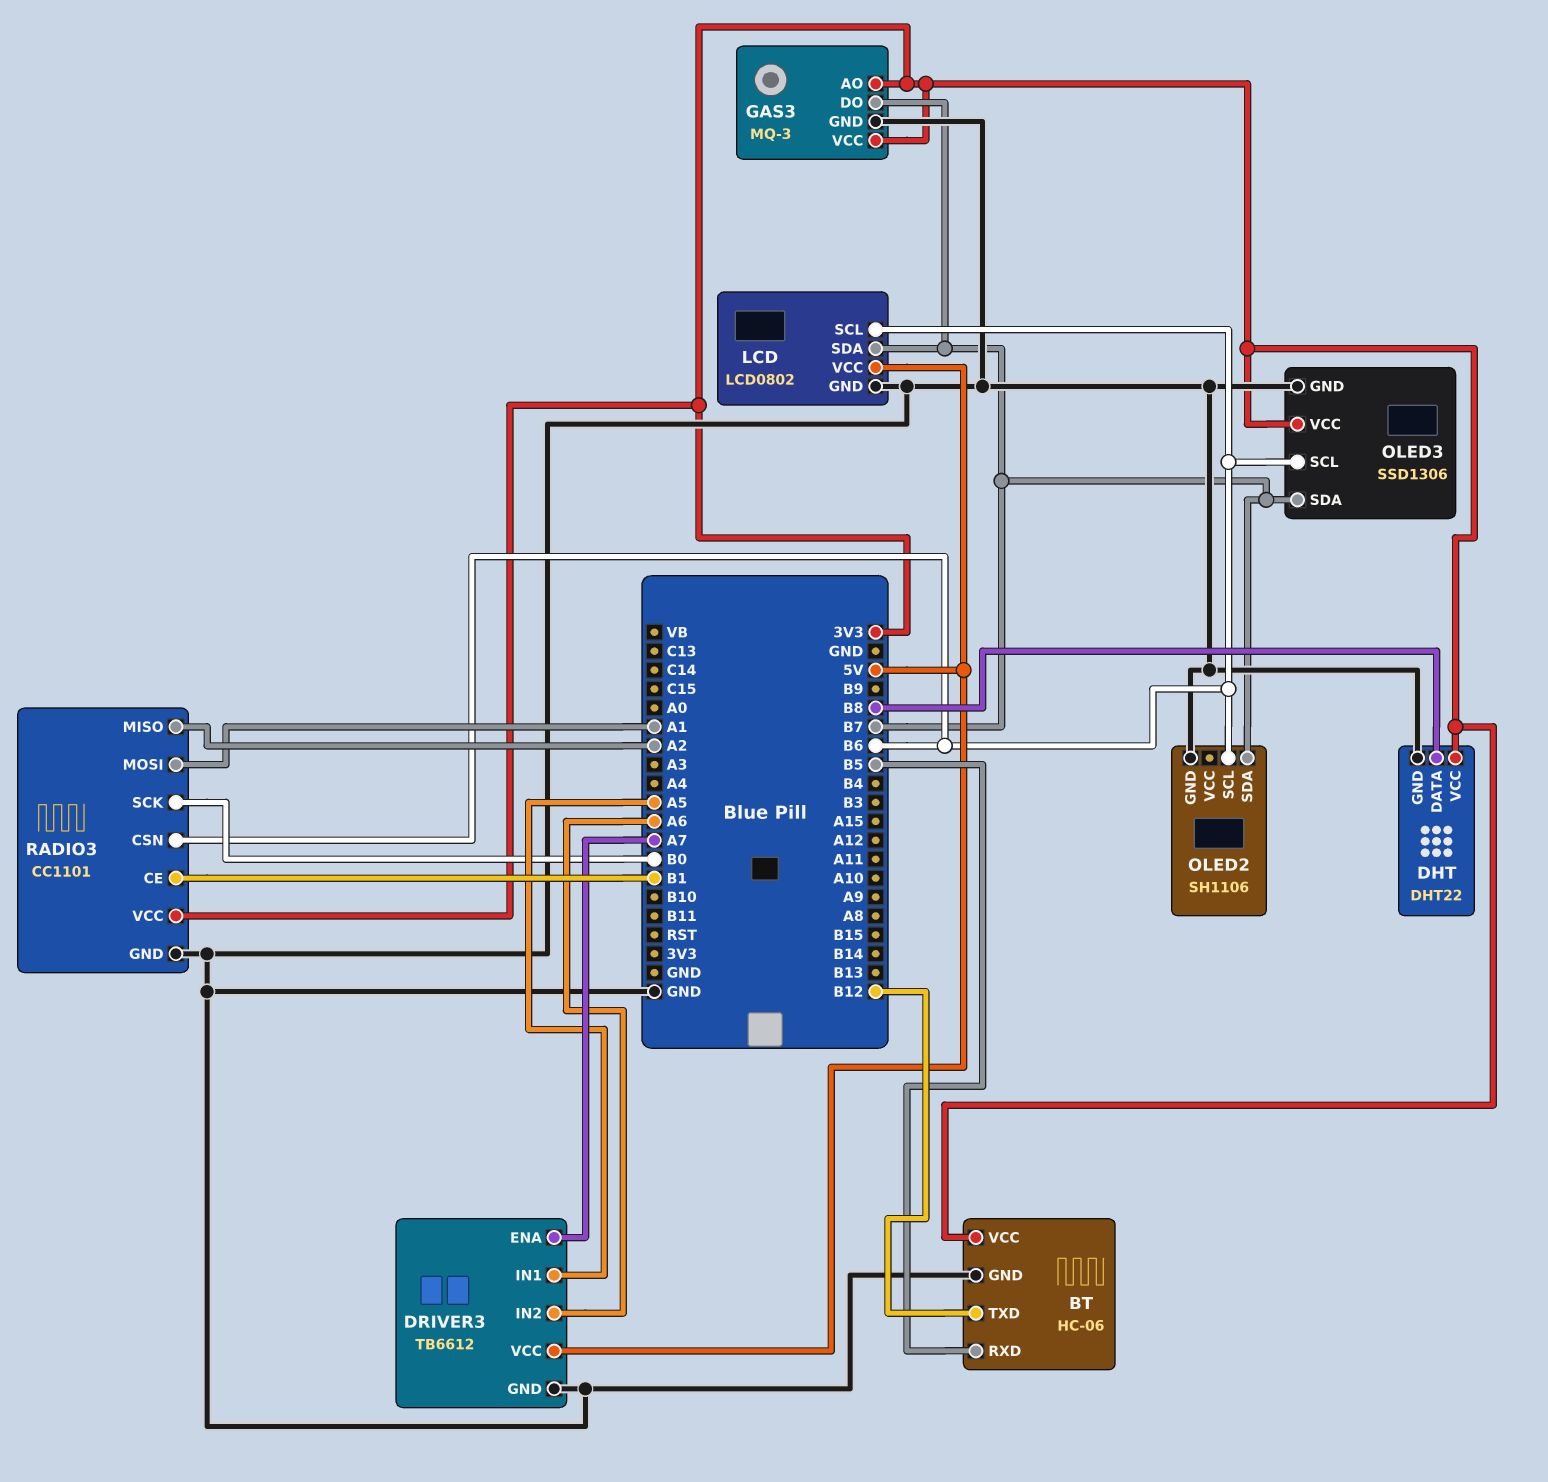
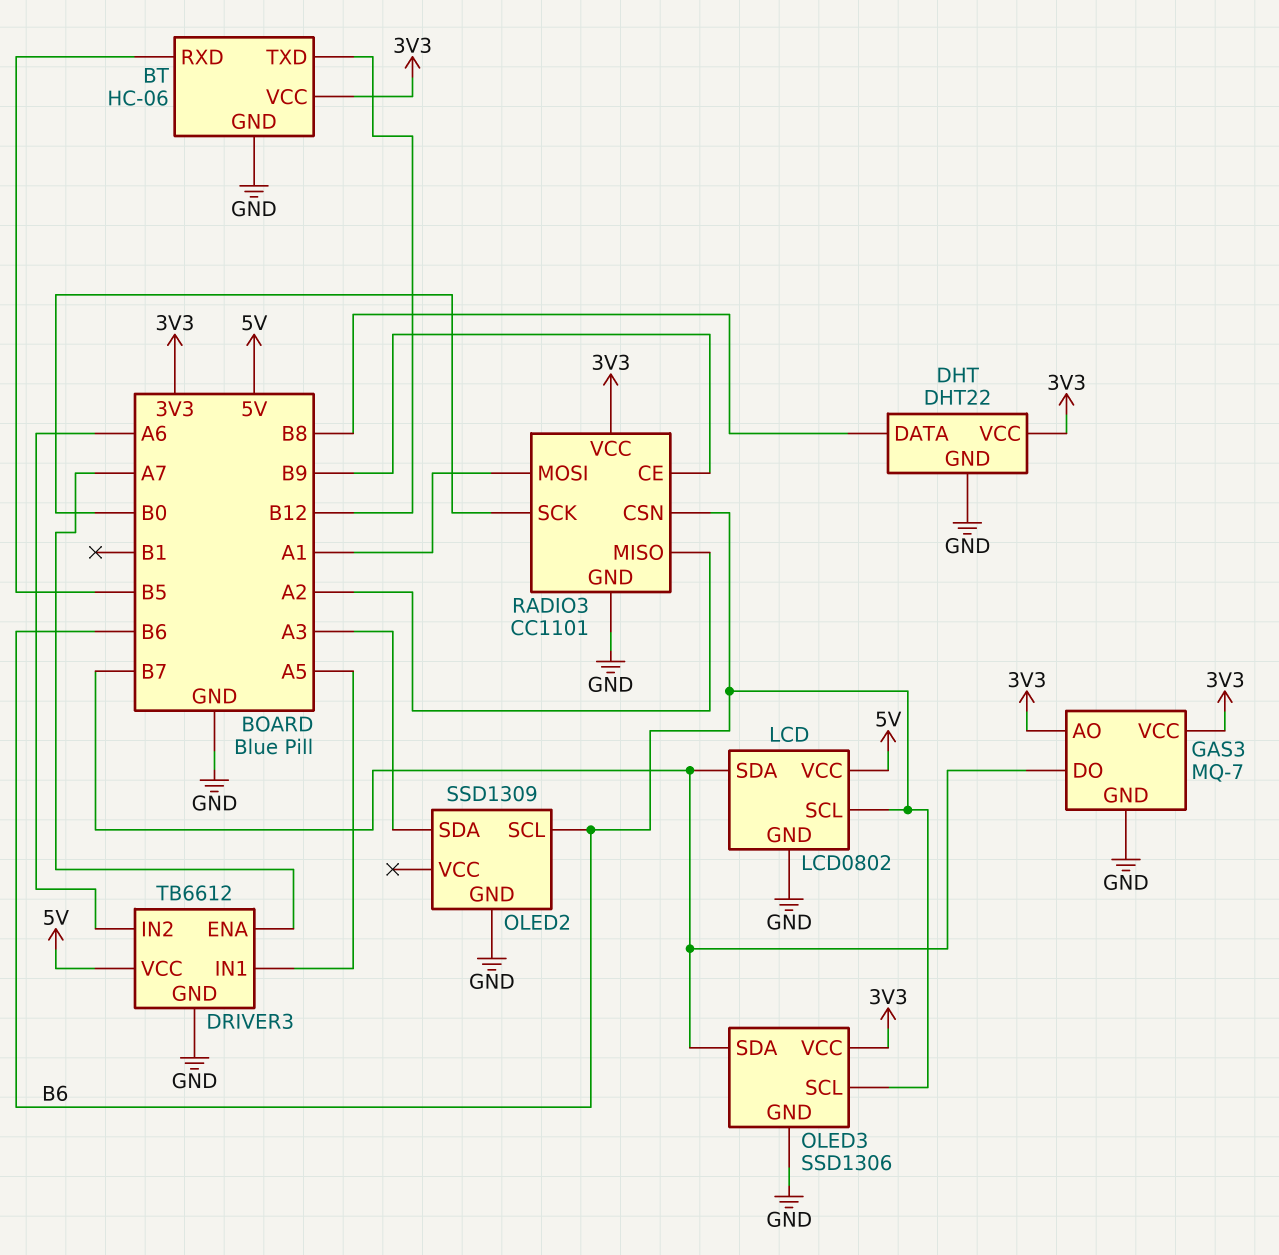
GAS3: MQ-3 -> MQ-7
OLED2: SH1106 -> SSD1309
OLED2 pin SDA: B7 -> A3
RADIO3 pin CE: B1 -> B9

